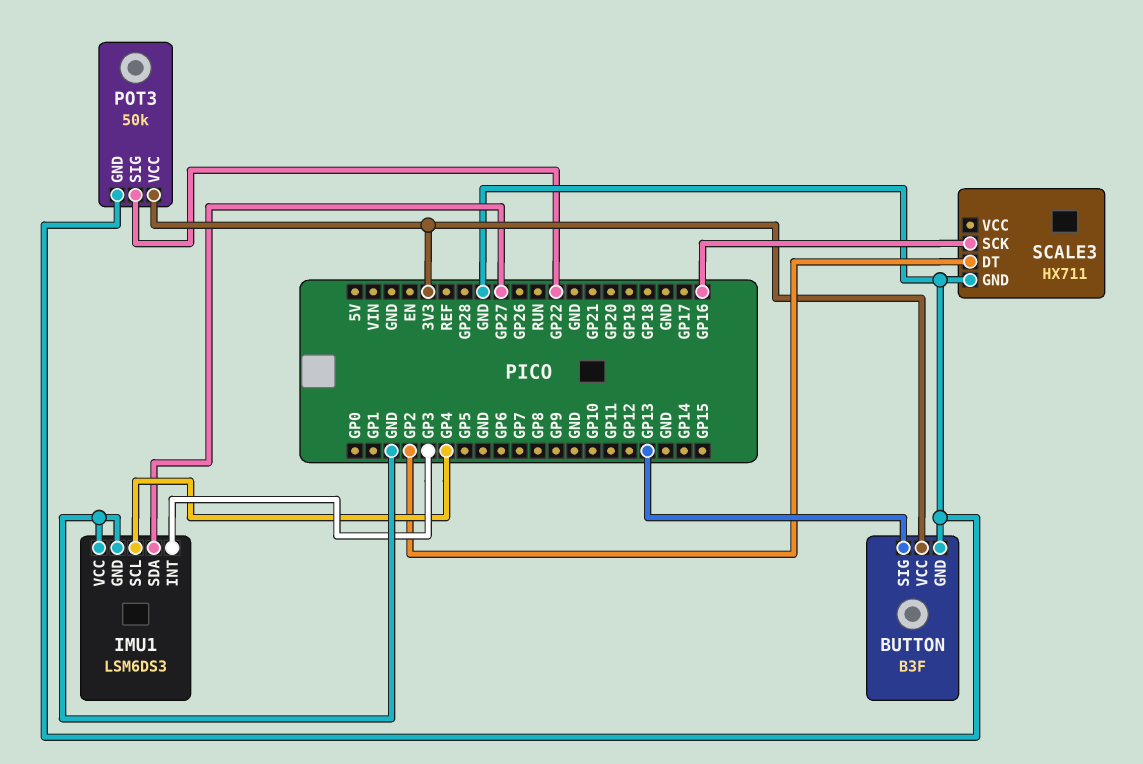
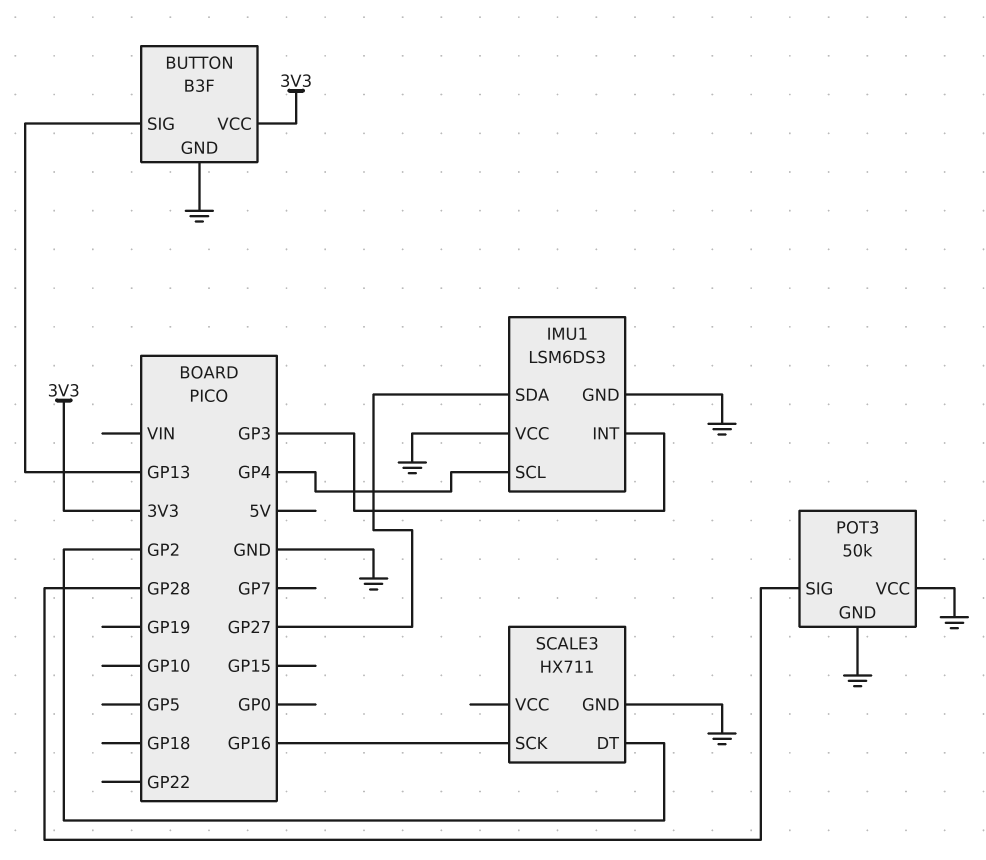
POT3 pin SIG: GP22 -> GP28
POT3 pin VCC: 3V3 -> GND

